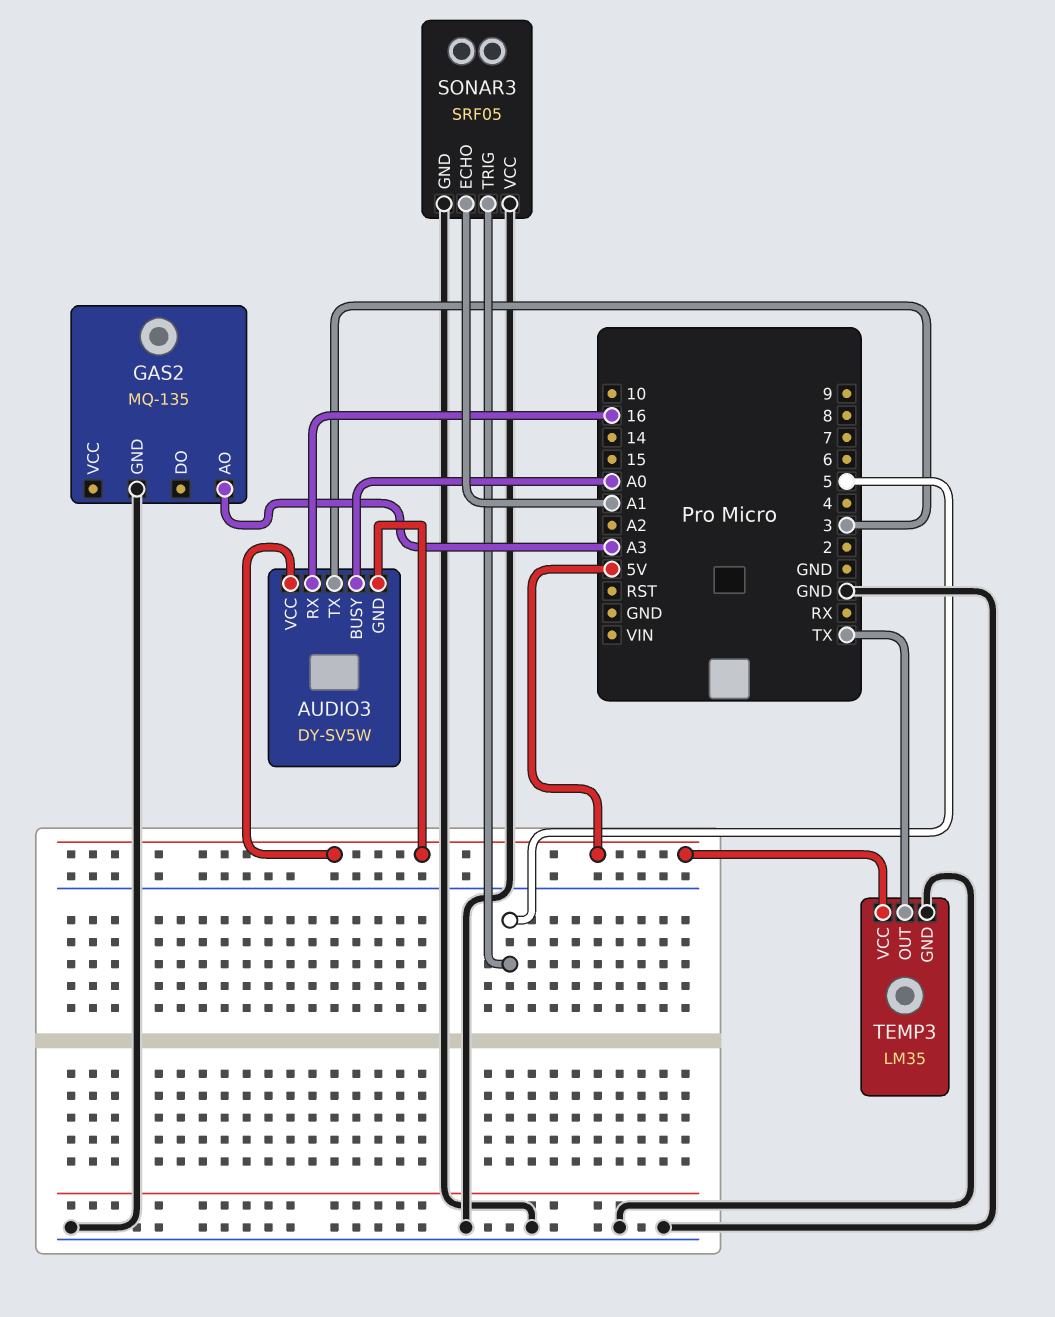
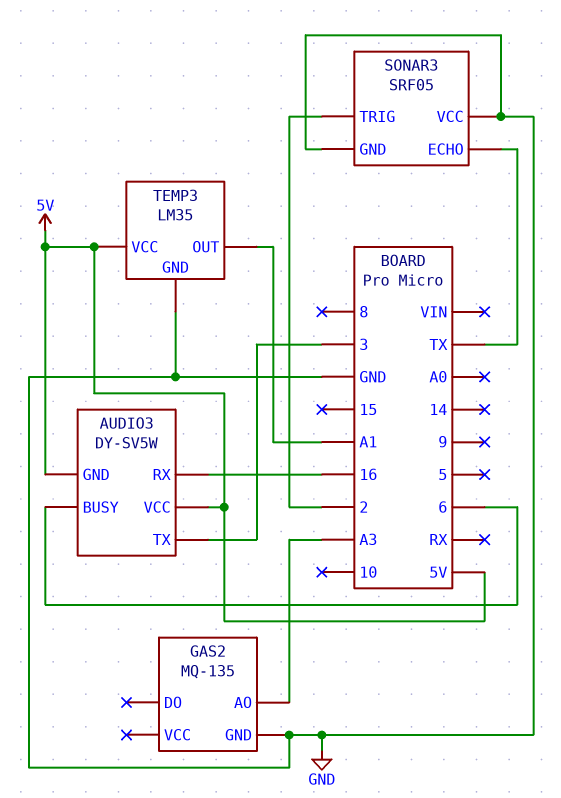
AUDIO3 pin BUSY: A0 -> 6
SONAR3 pin ECHO: A1 -> TX
SONAR3 pin TRIG: 5 -> 2
TEMP3 pin OUT: TX -> A1

